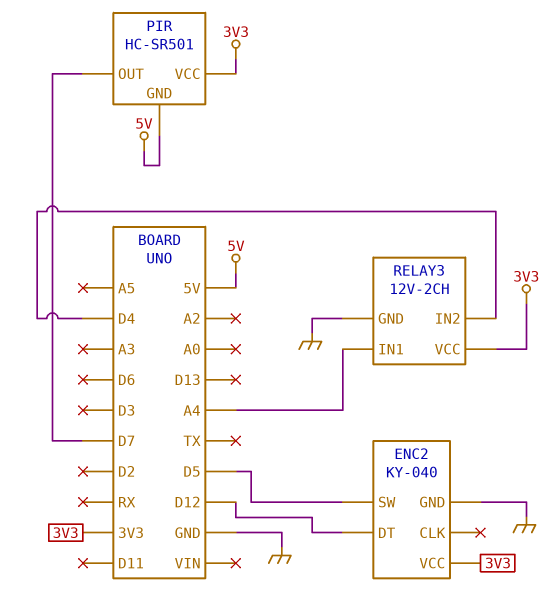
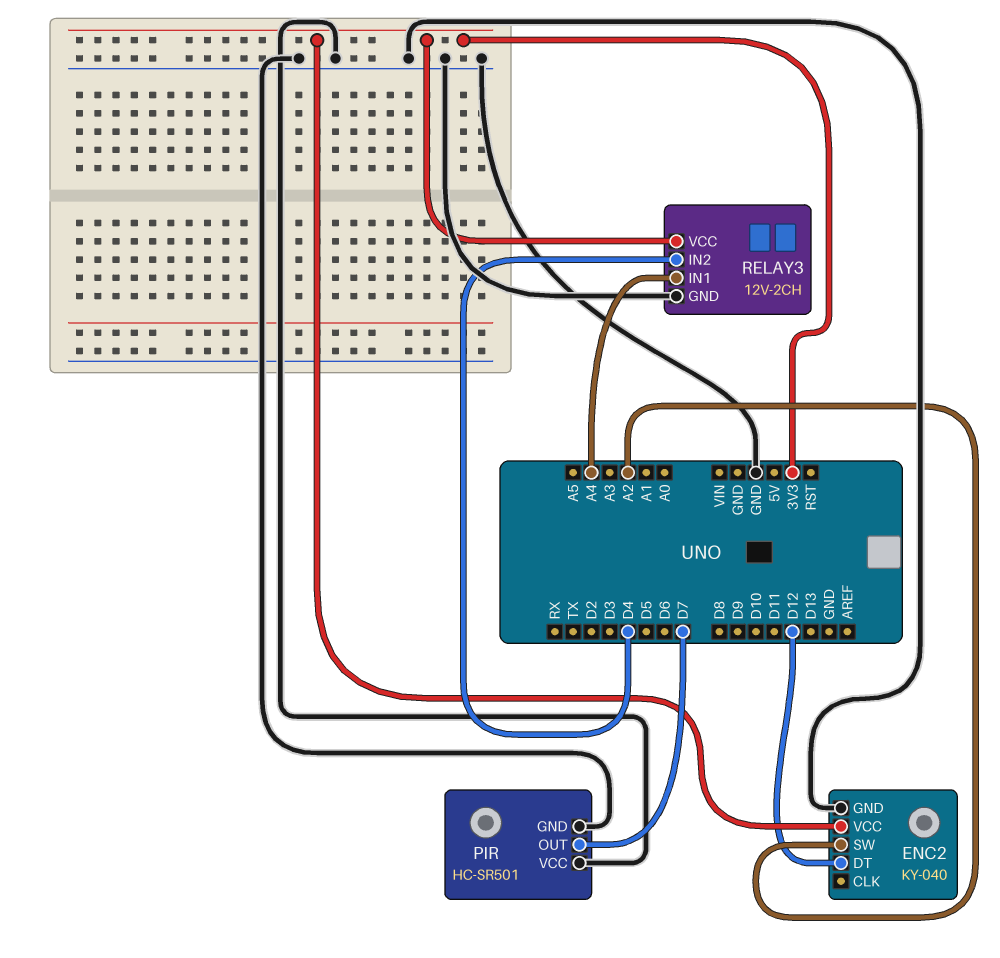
ENC2 pin SW: D5 -> A2
PIR pin GND: 5V -> GND
PIR pin VCC: 3V3 -> GND

